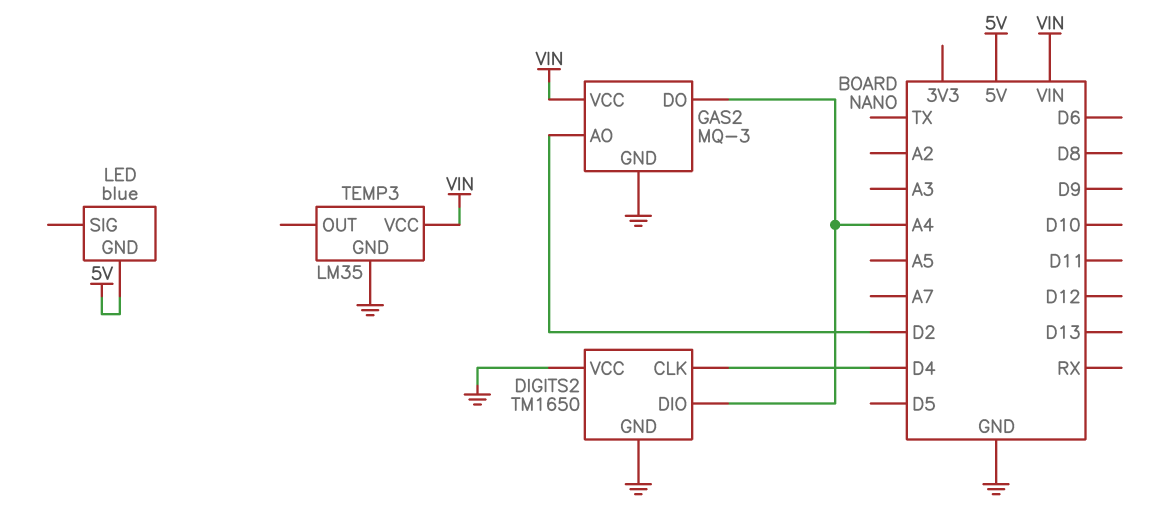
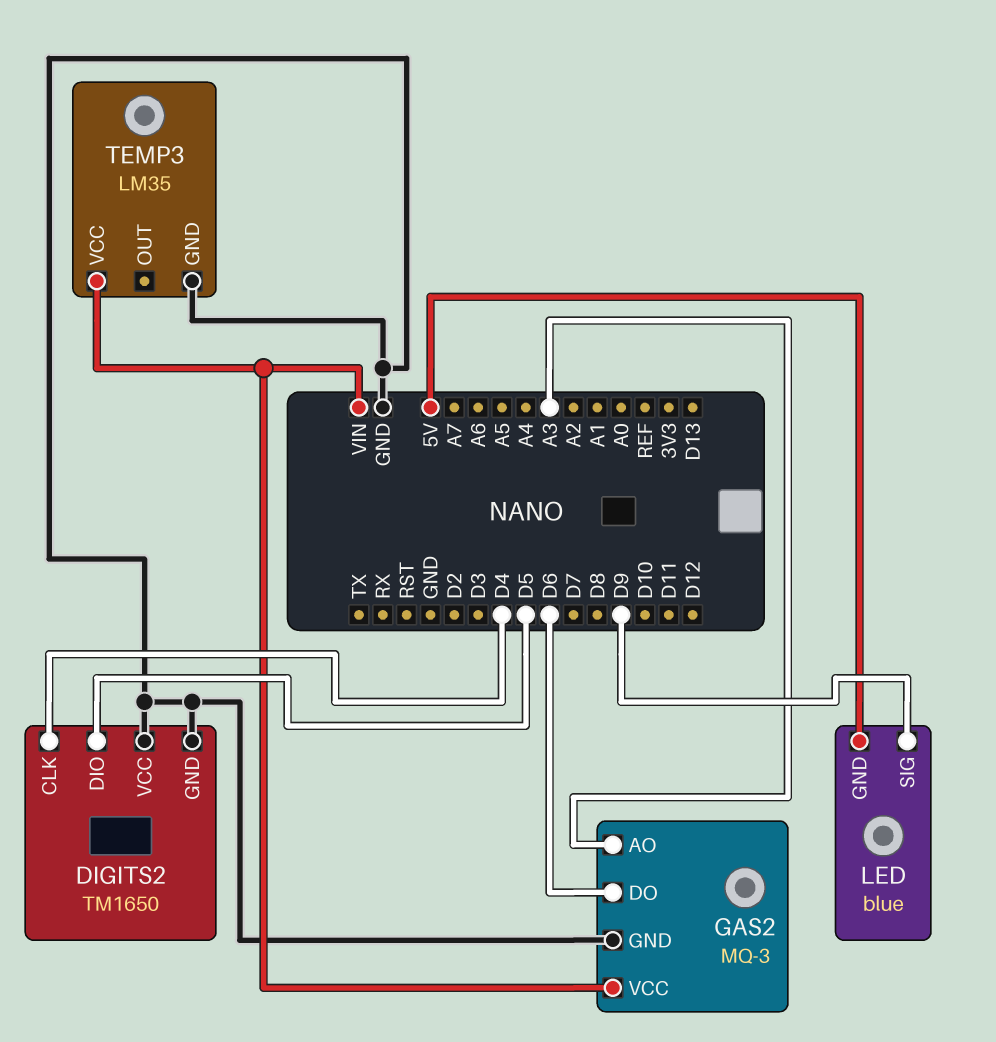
DIGITS2 pin DIO: A4 -> D5
GAS2 pin AO: D2 -> A3
GAS2 pin DO: A4 -> D6
LED pin SIG: none -> D9

